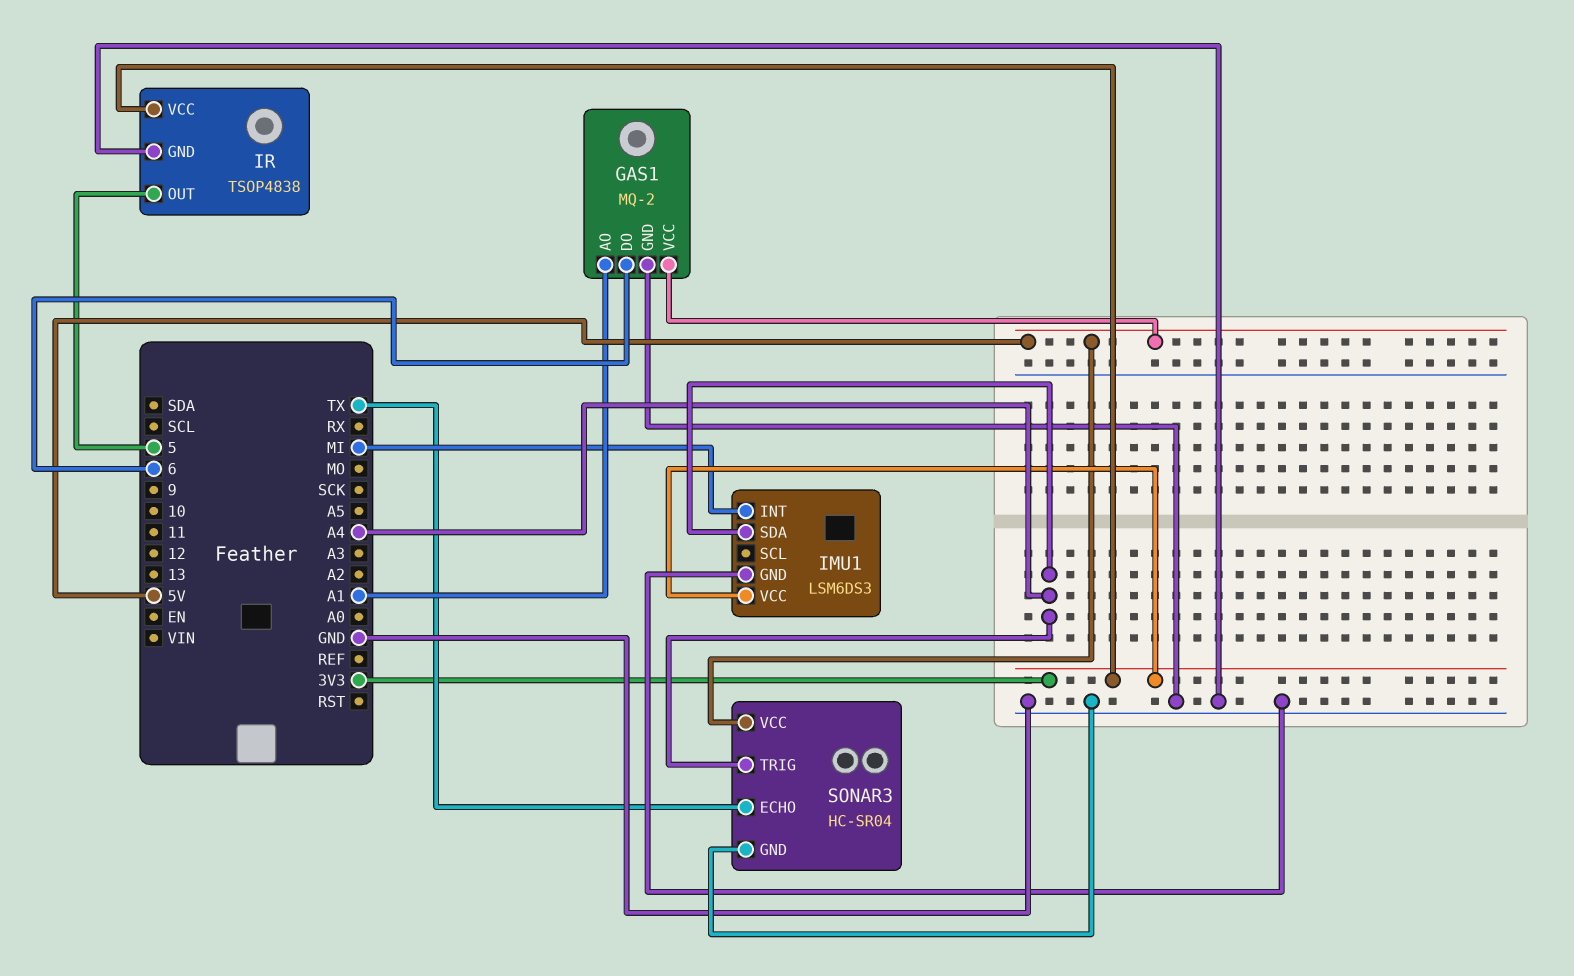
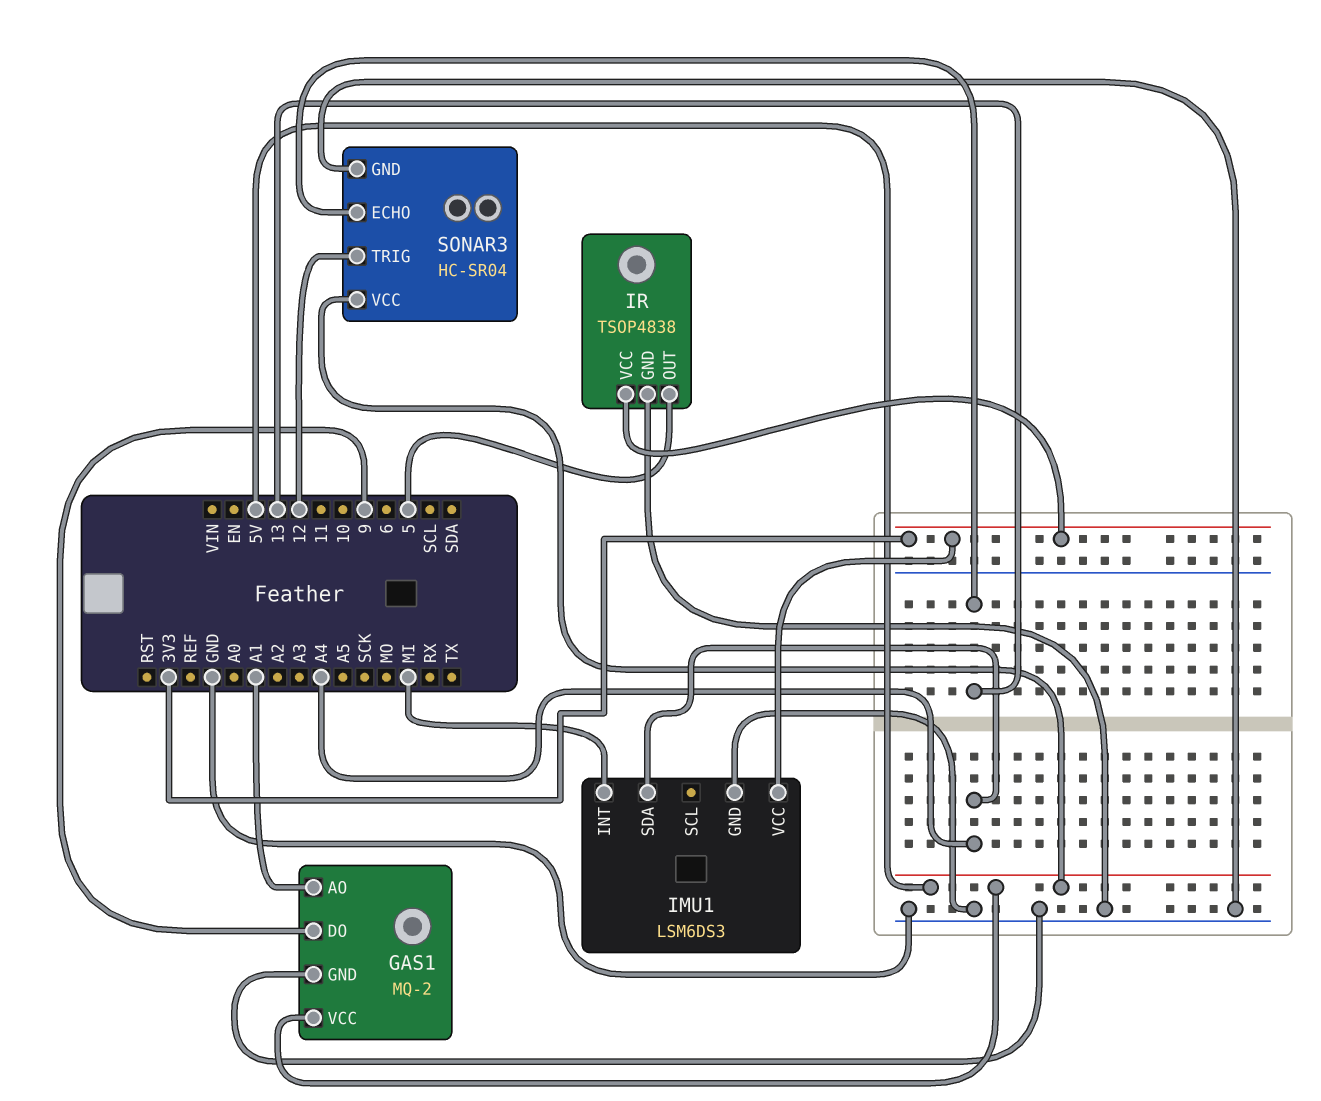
GAS1 pin DO: 6 -> 9
SONAR3 pin ECHO: TX -> 13
SONAR3 pin TRIG: A4 -> 12

